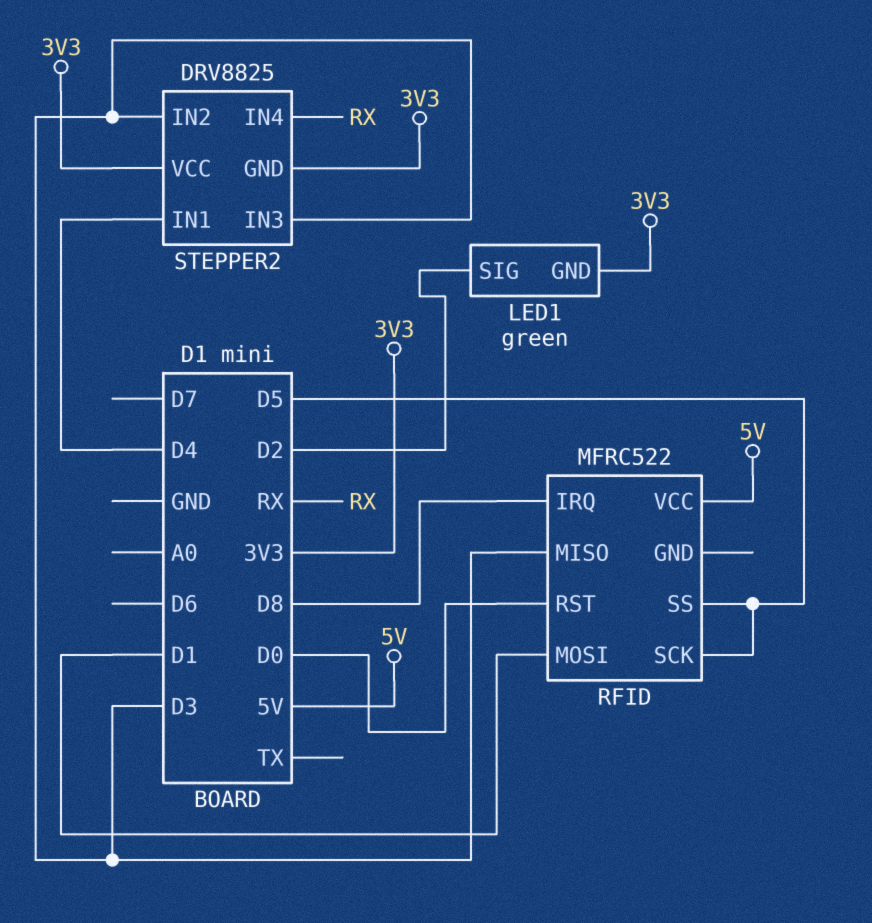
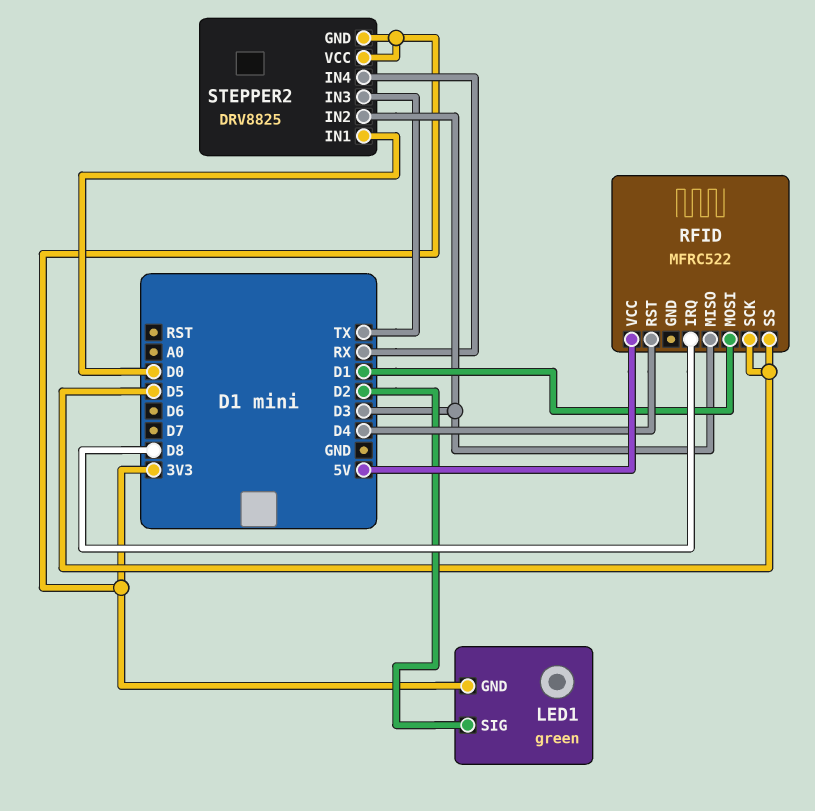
RFID pin RST: D0 -> D4
STEPPER2 pin IN1: D4 -> D0
STEPPER2 pin IN3: D3 -> TX

